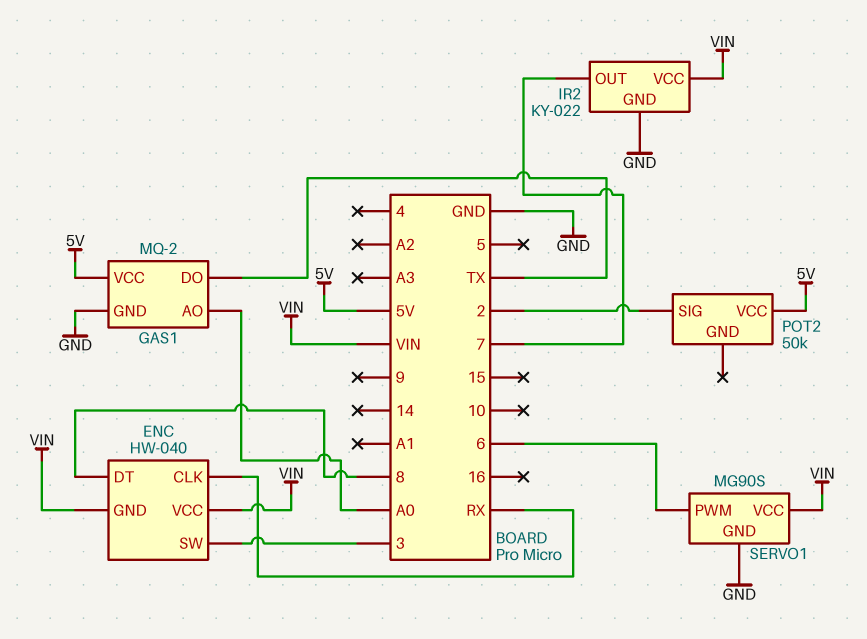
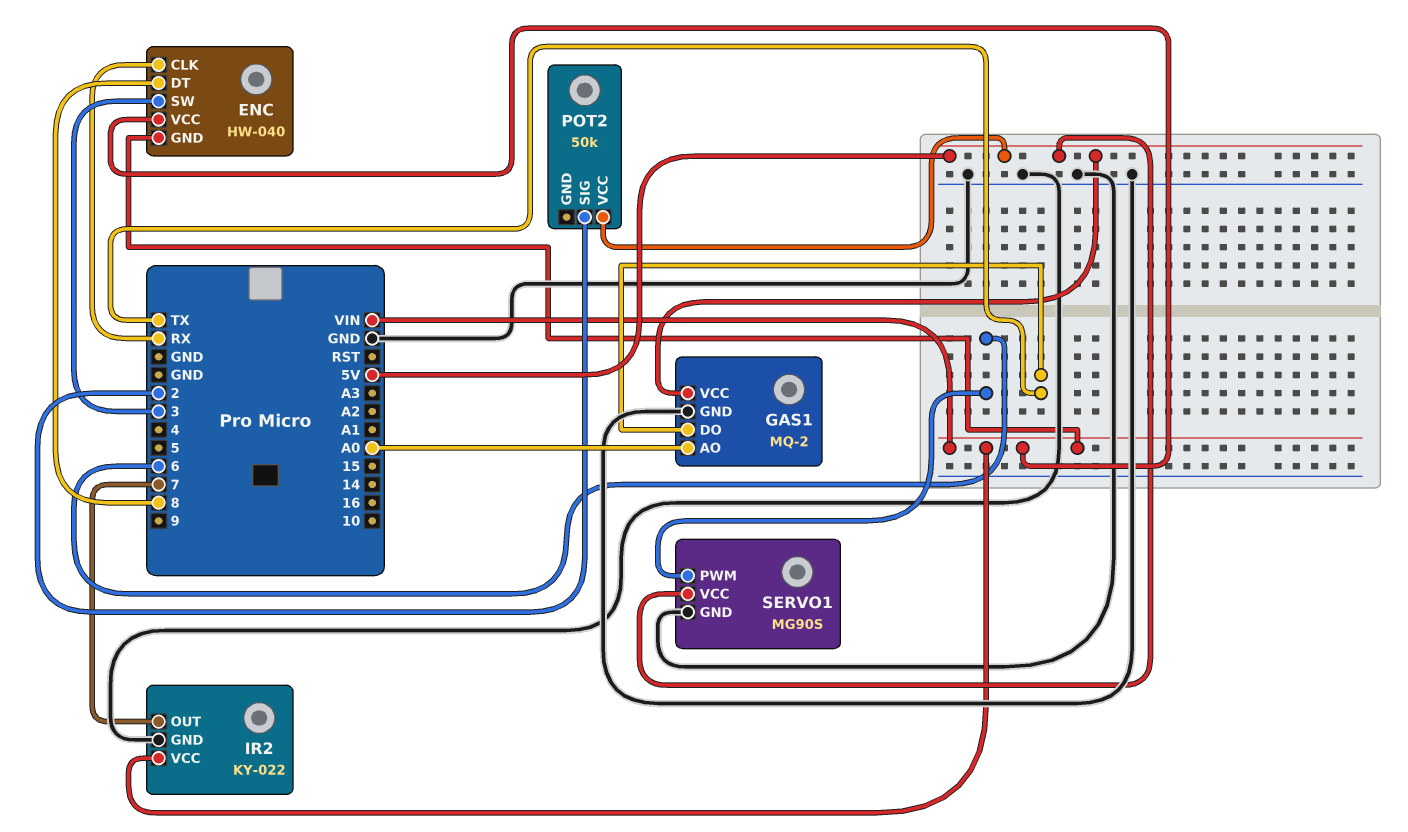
SERVO1 pin VCC: VIN -> 5V

